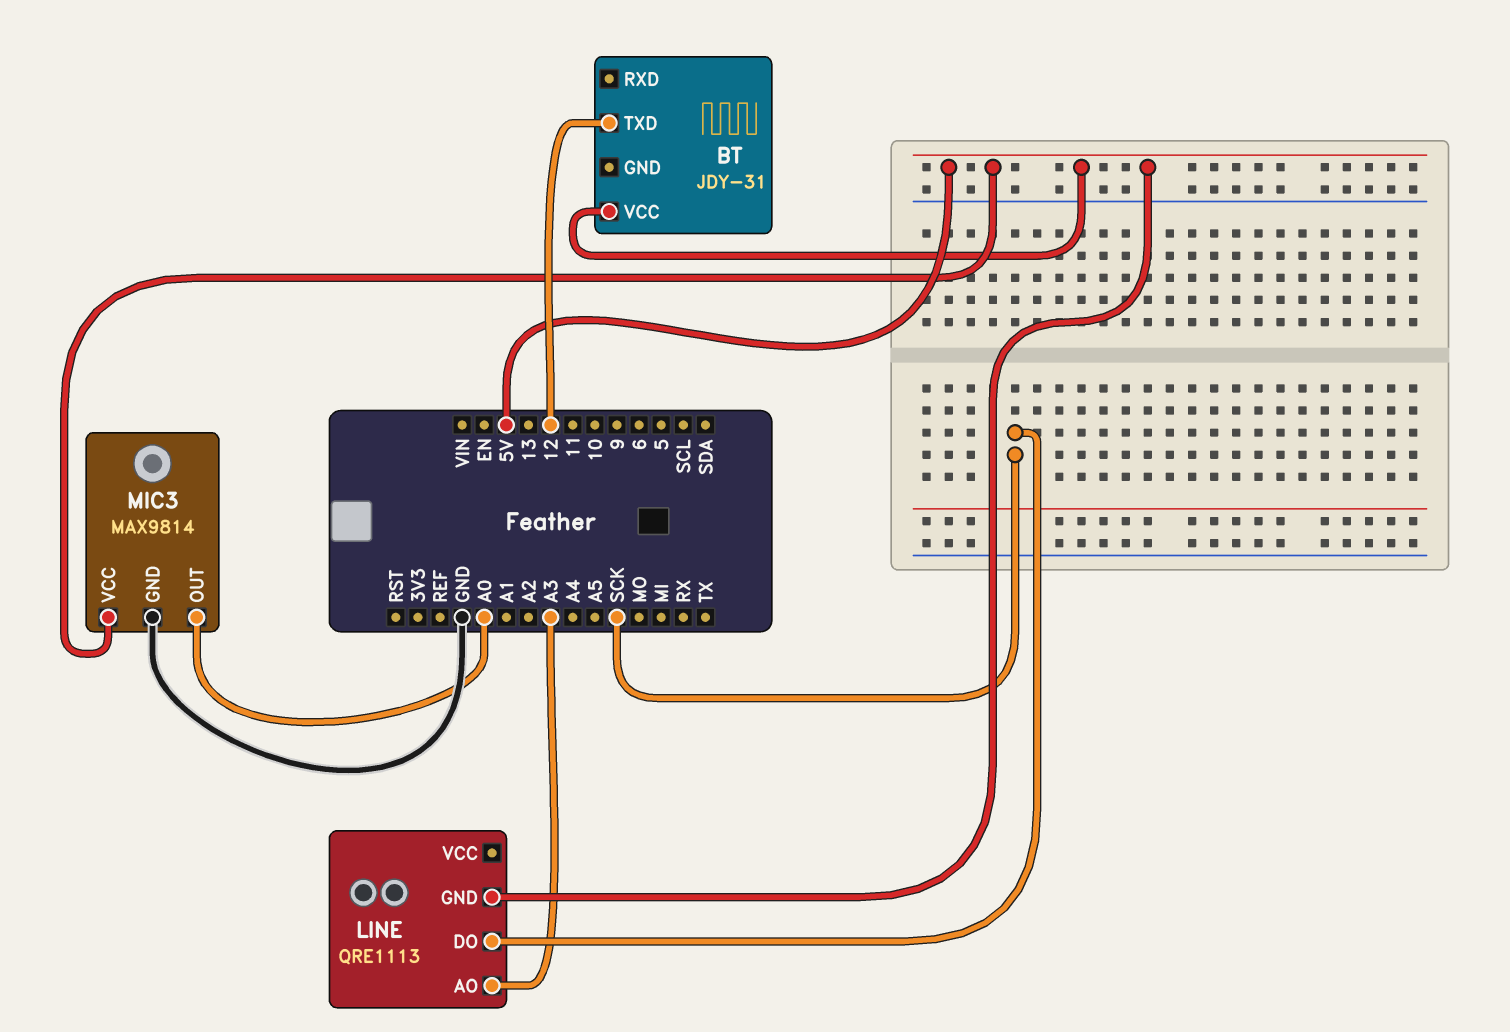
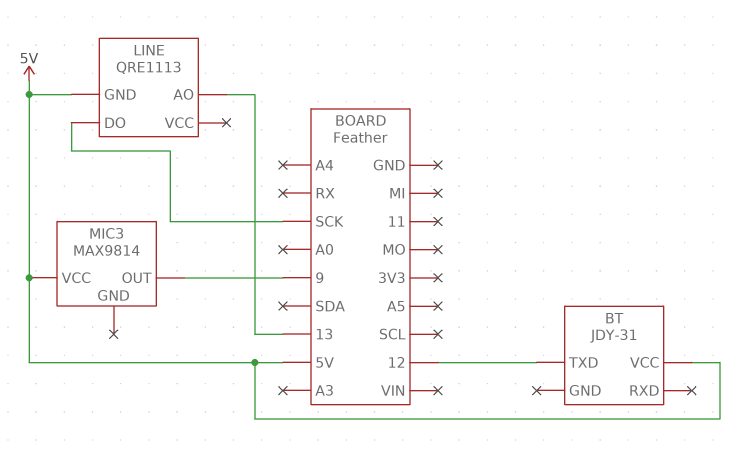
LINE pin AO: A3 -> 13
MIC3 pin GND: GND -> none
MIC3 pin OUT: A0 -> 9

